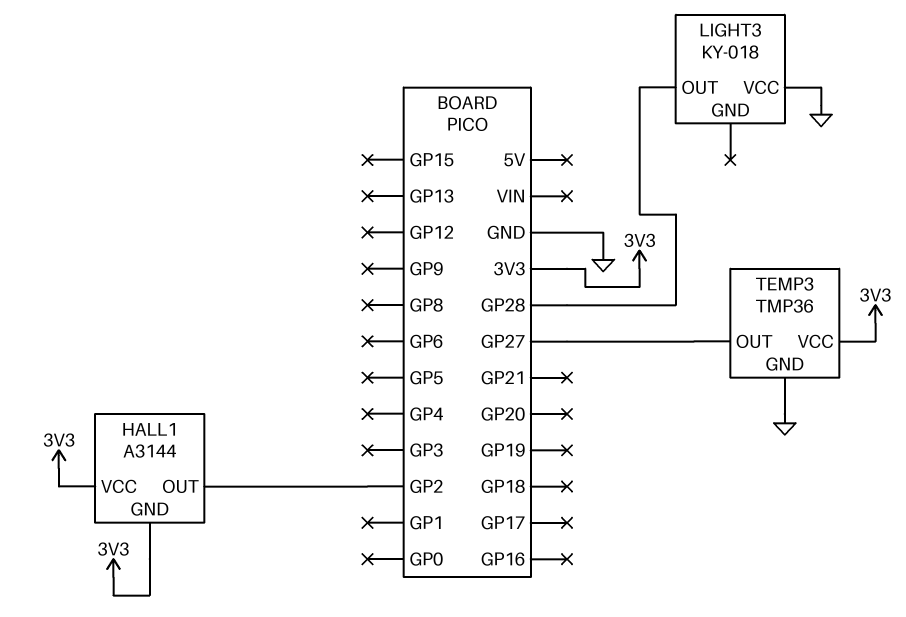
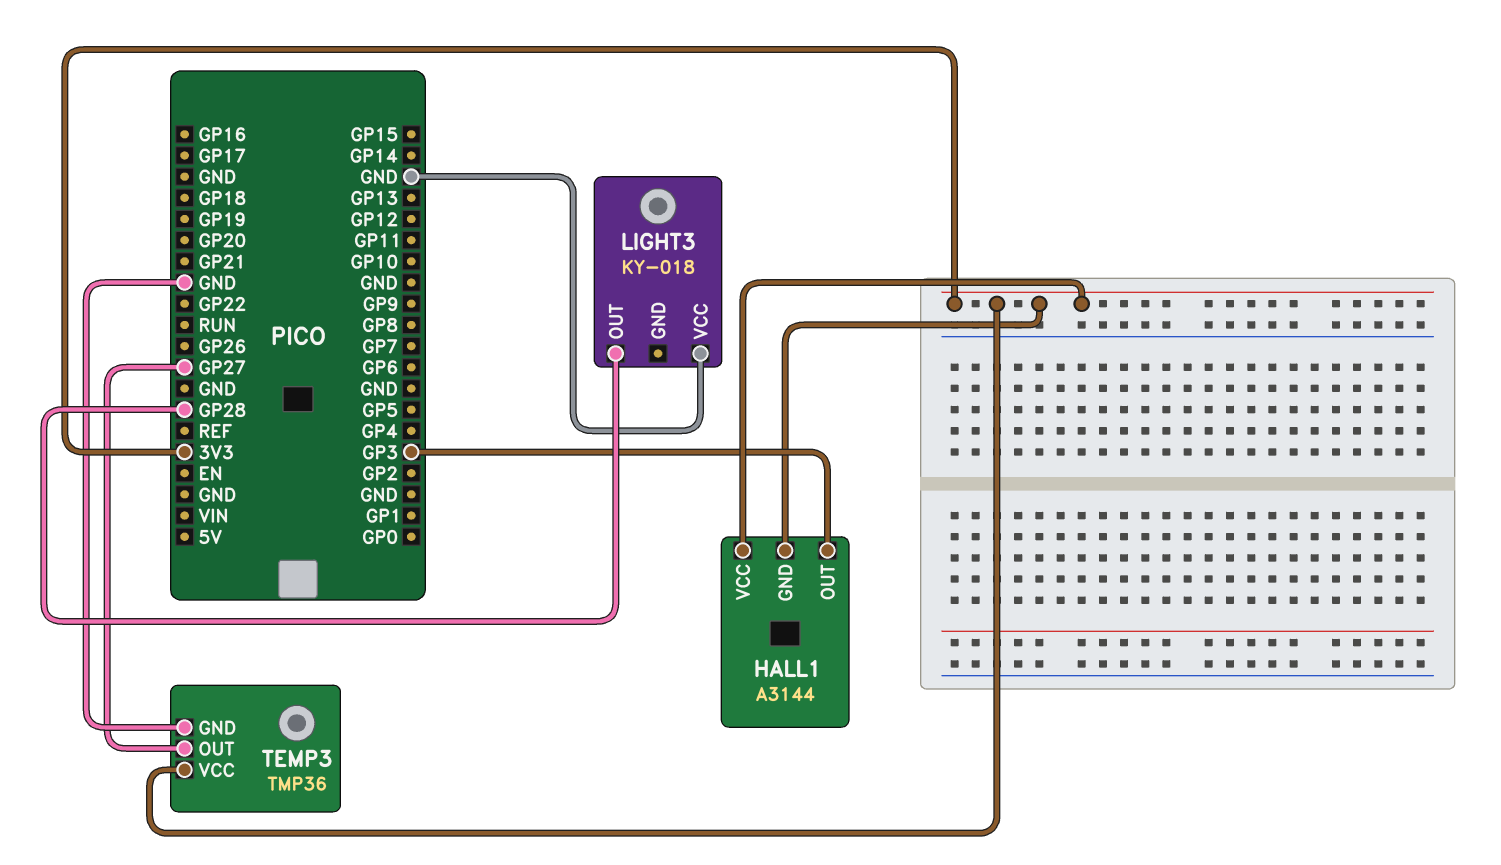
HALL1 pin OUT: GP2 -> GP3

